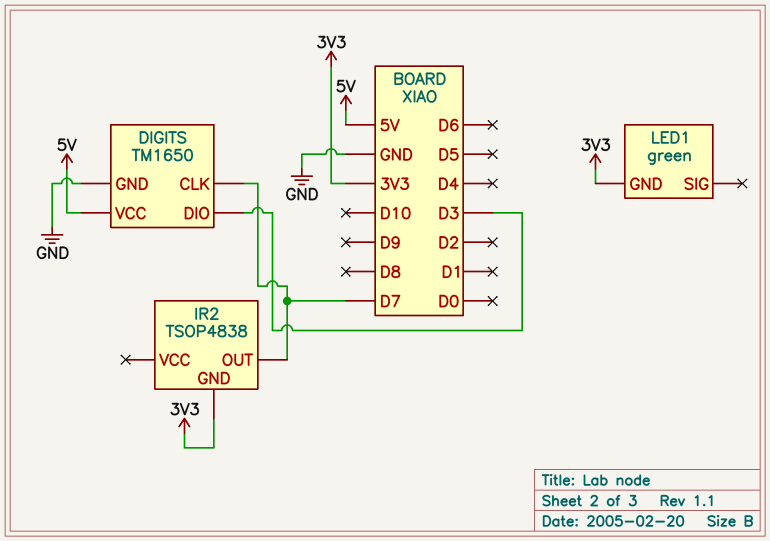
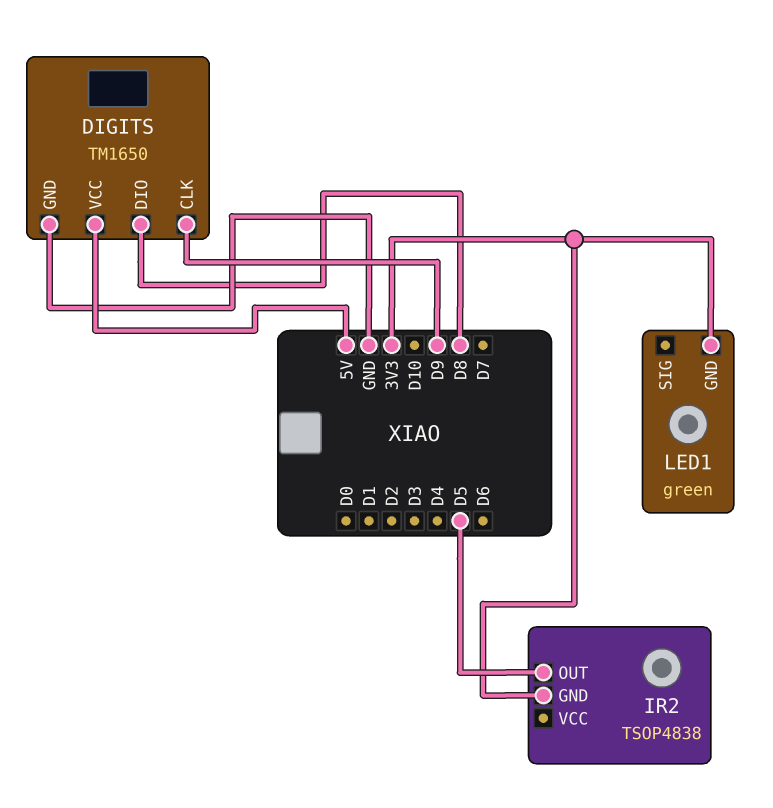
DIGITS pin CLK: D7 -> D9
DIGITS pin DIO: D3 -> D8
IR2 pin OUT: D7 -> D5

